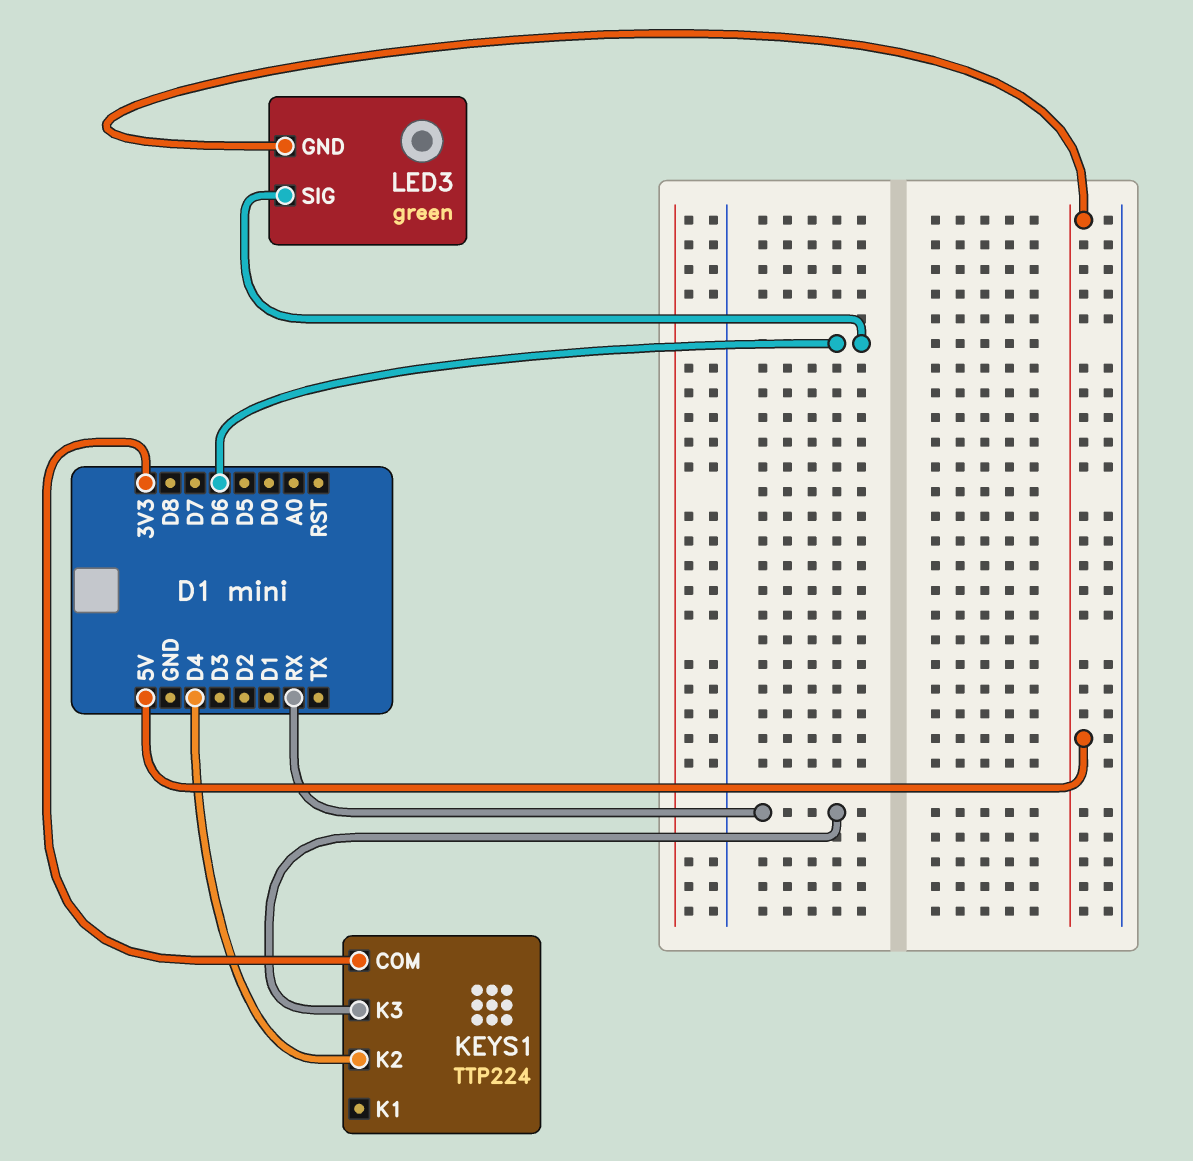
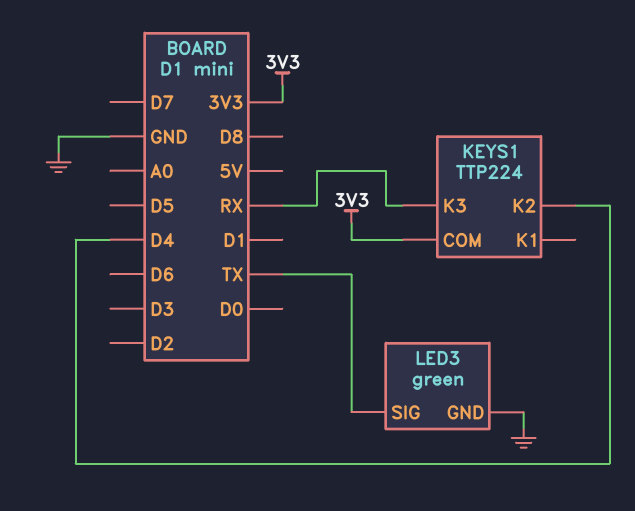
LED3 pin GND: 5V -> GND
LED3 pin SIG: D6 -> TX

